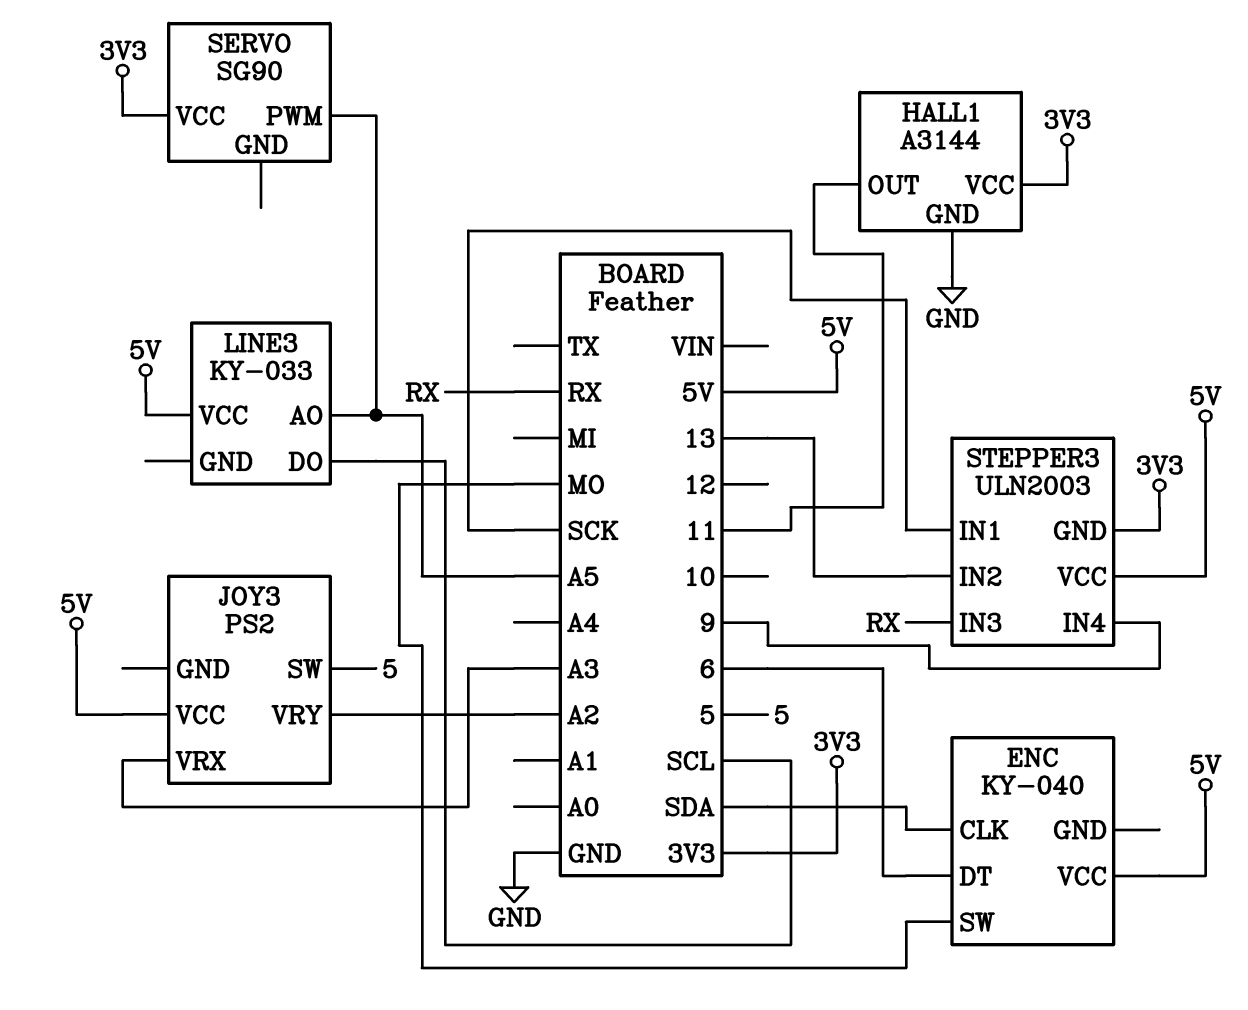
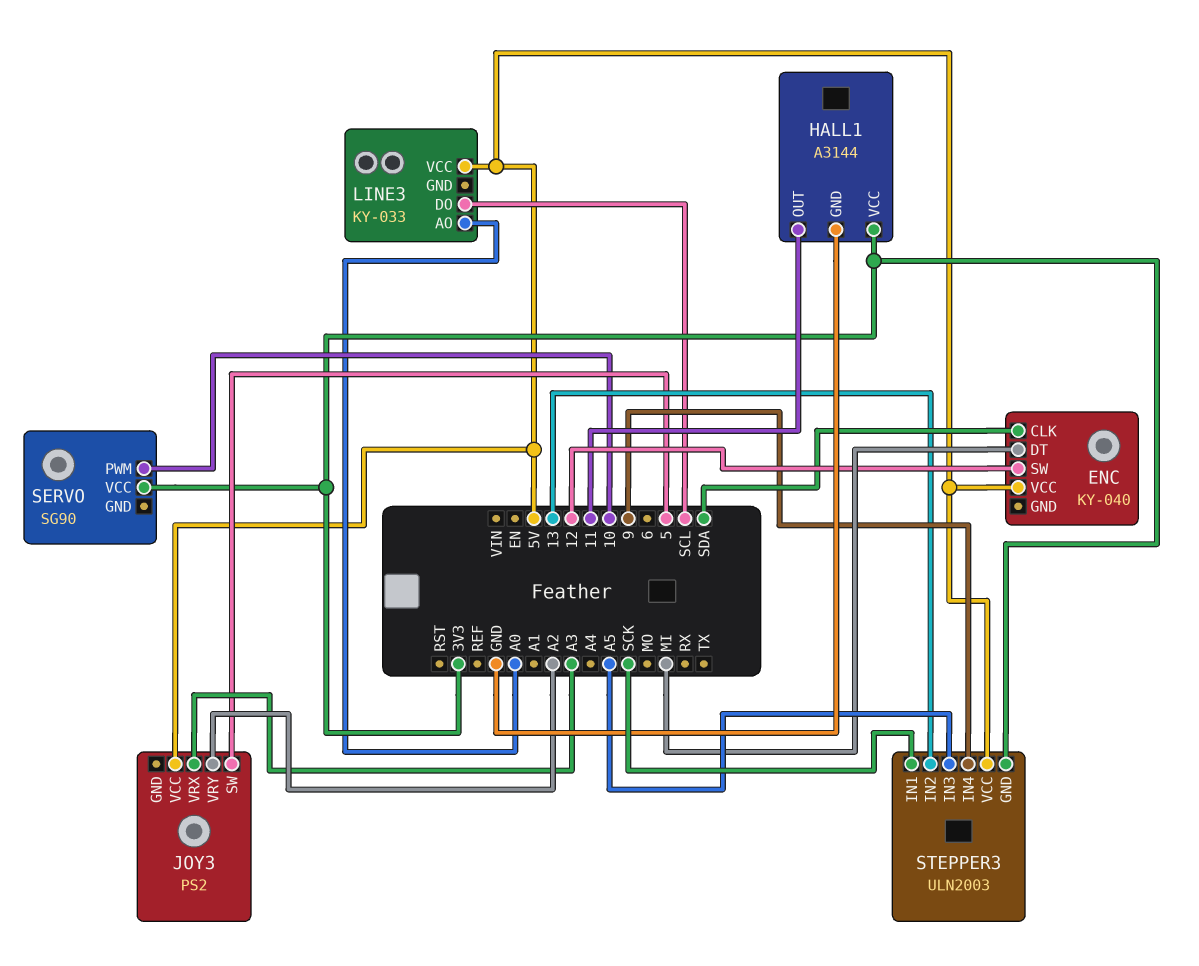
ENC pin DT: 6 -> MI
ENC pin SW: MO -> 12
LINE3 pin AO: A5 -> A0
SERVO pin PWM: A5 -> 10
STEPPER3 pin IN3: RX -> A5

